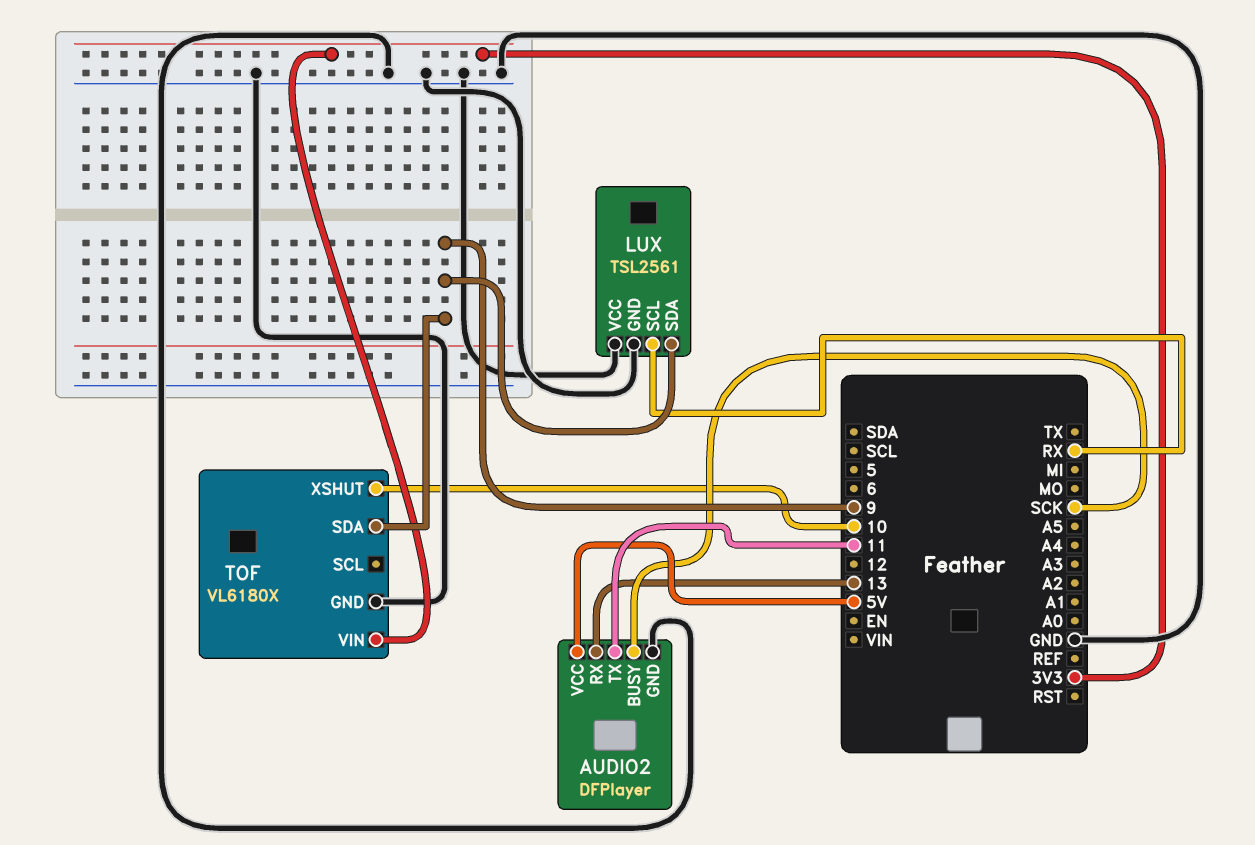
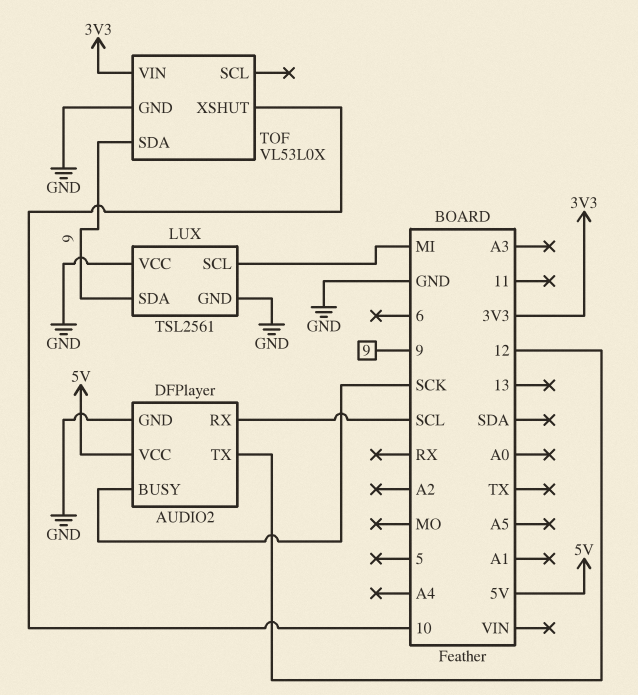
AUDIO2 pin RX: 13 -> SCL
AUDIO2 pin TX: 11 -> 12
LUX pin SCL: RX -> MI
TOF: VL6180X -> VL53L0X

